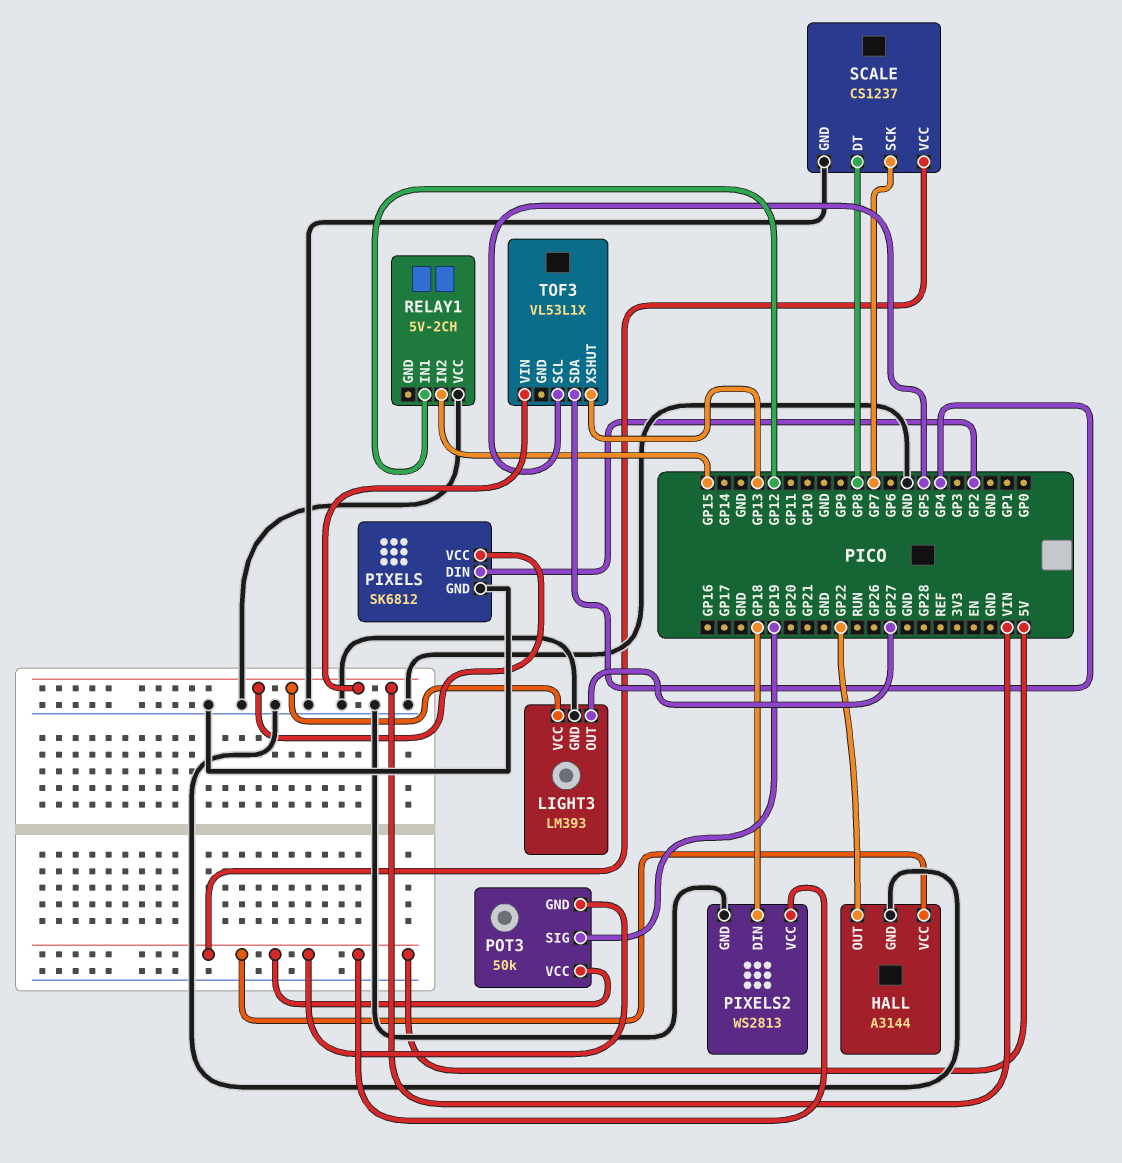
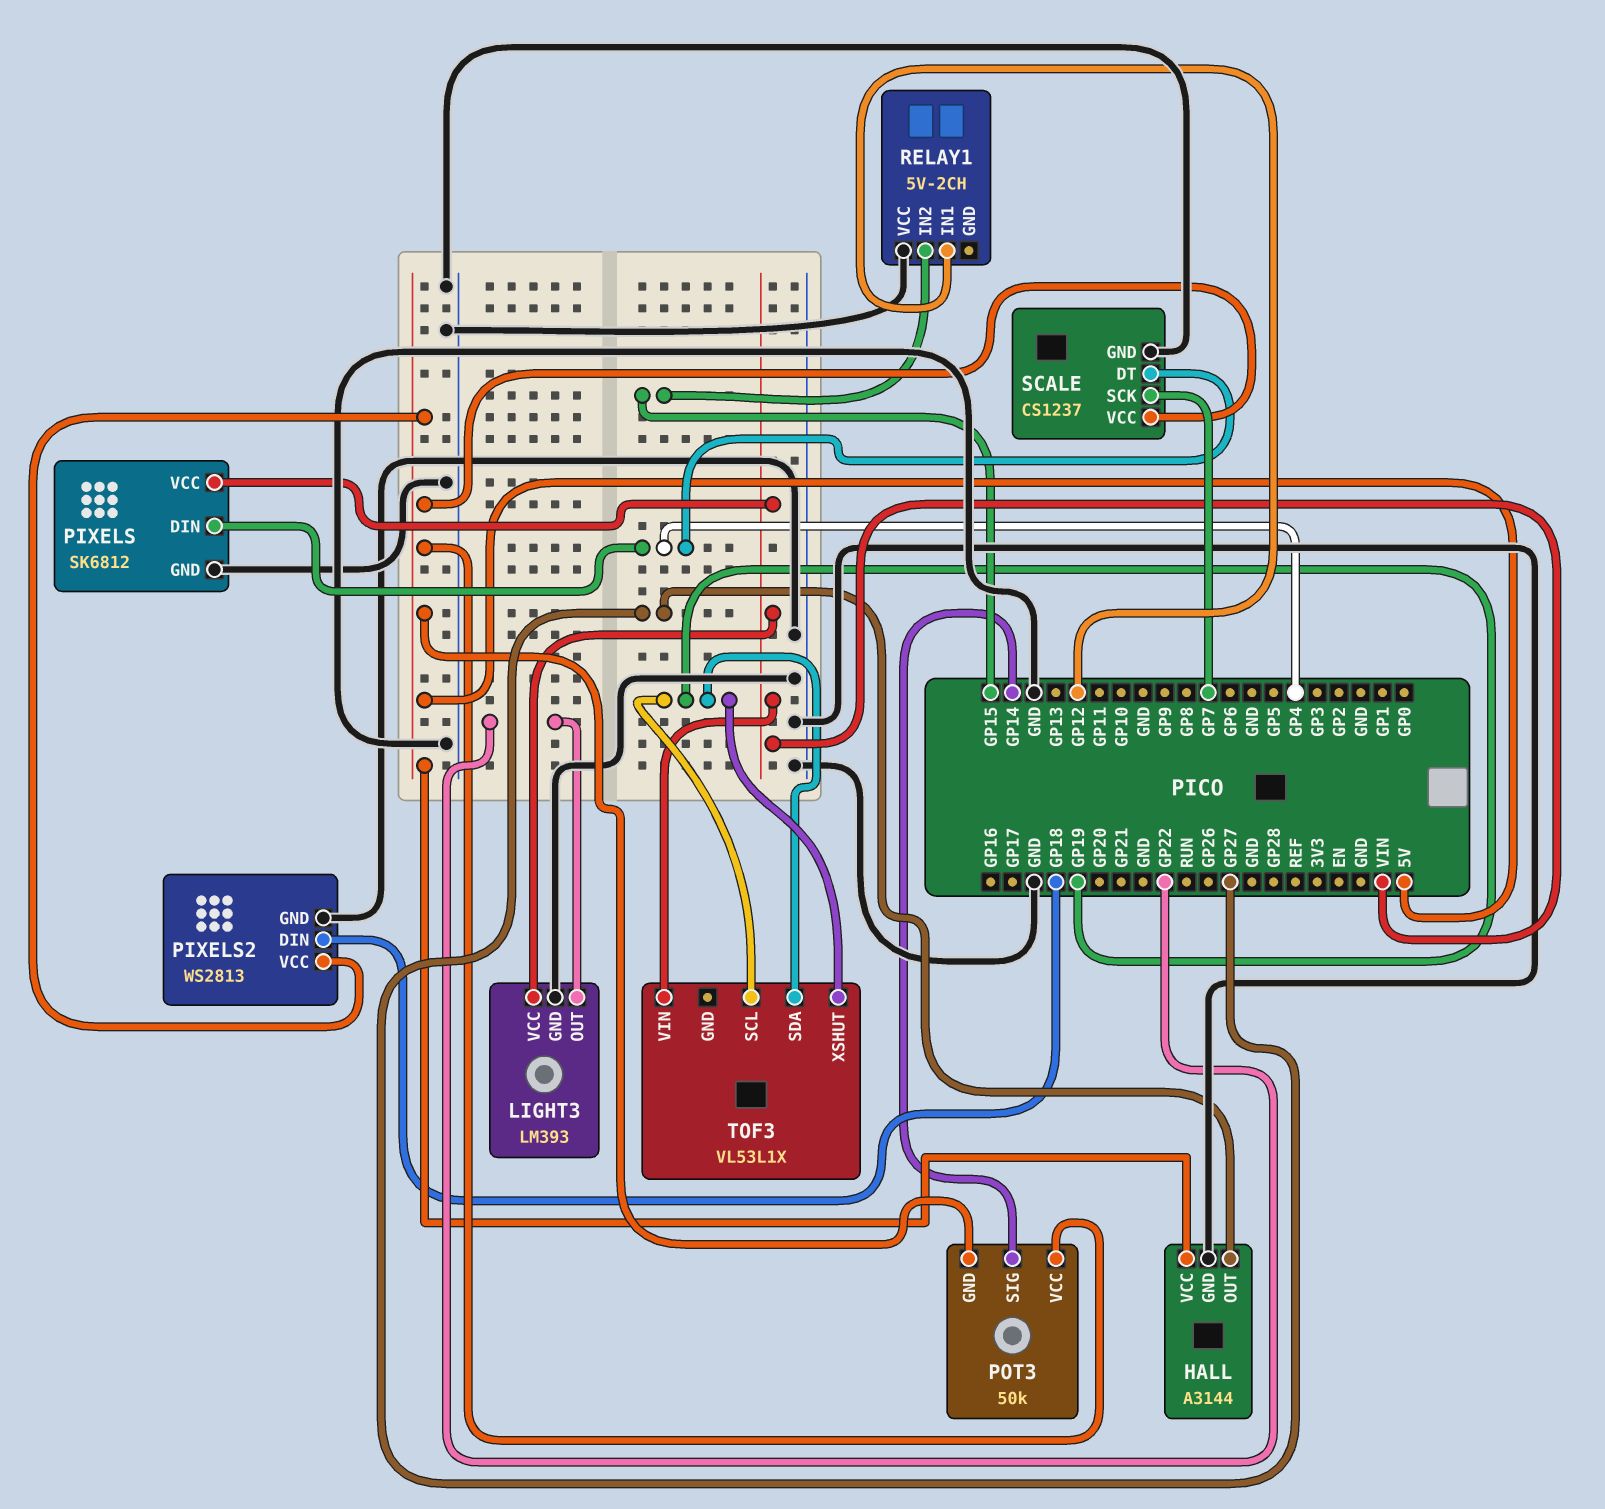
HALL pin OUT: GP22 -> GP27
LIGHT3 pin OUT: GP27 -> GP22
PIXELS pin DIN: GP2 -> GP4
POT3 pin SIG: GP19 -> GP14
SCALE pin DT: GP8 -> GP4
TOF3 pin SCL: GP5 -> GP19
TOF3 pin SDA: GP4 -> GP19
TOF3 pin XSHUT: GP13 -> GP19

